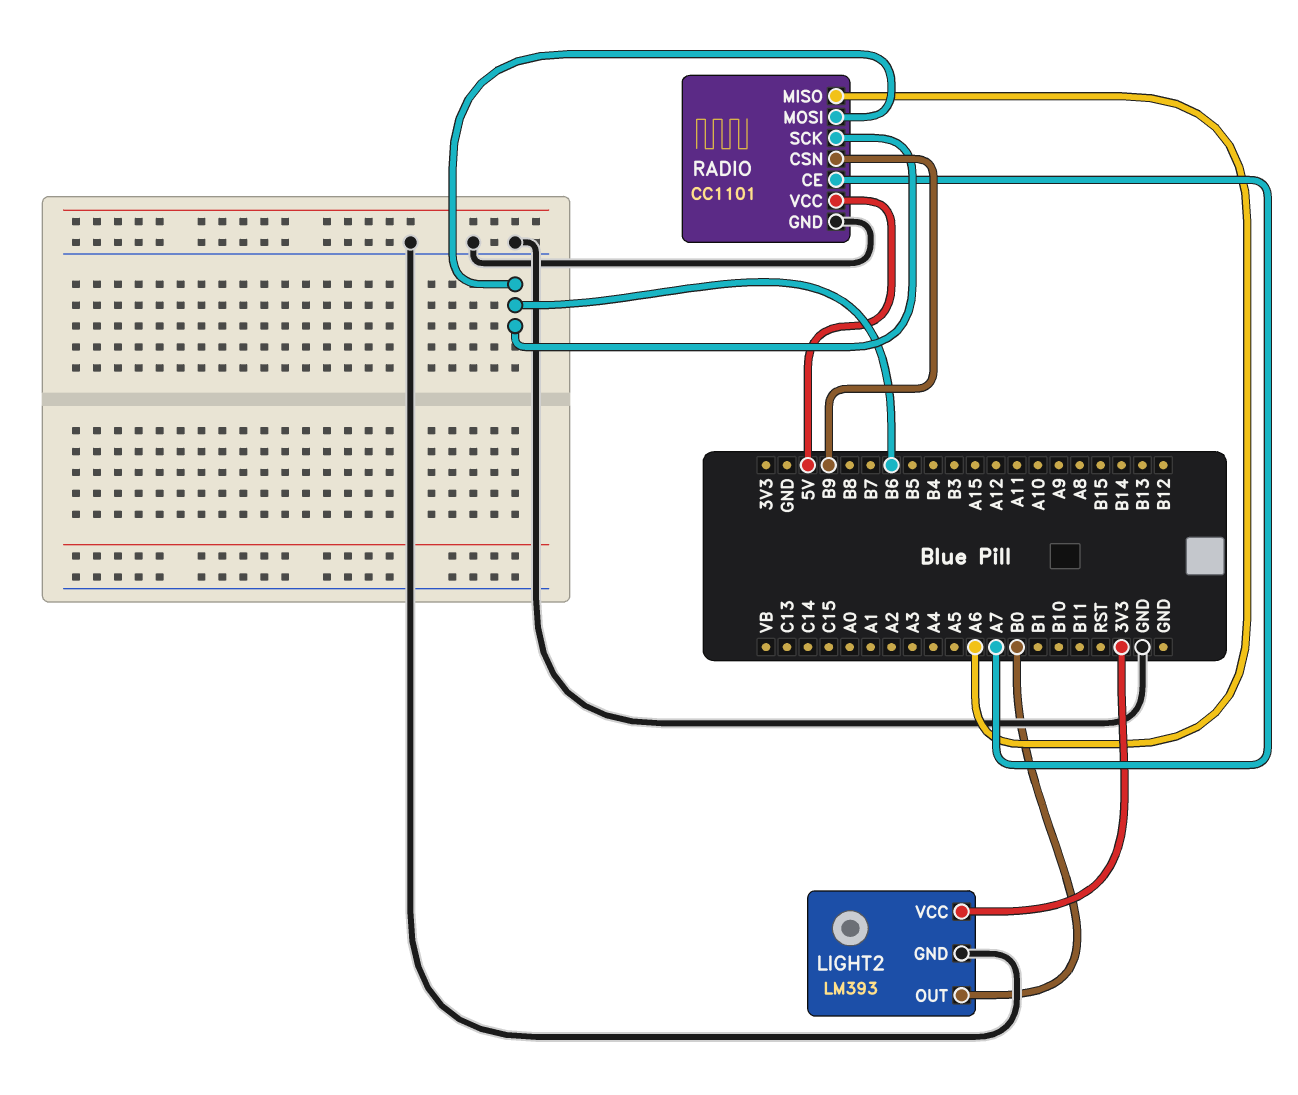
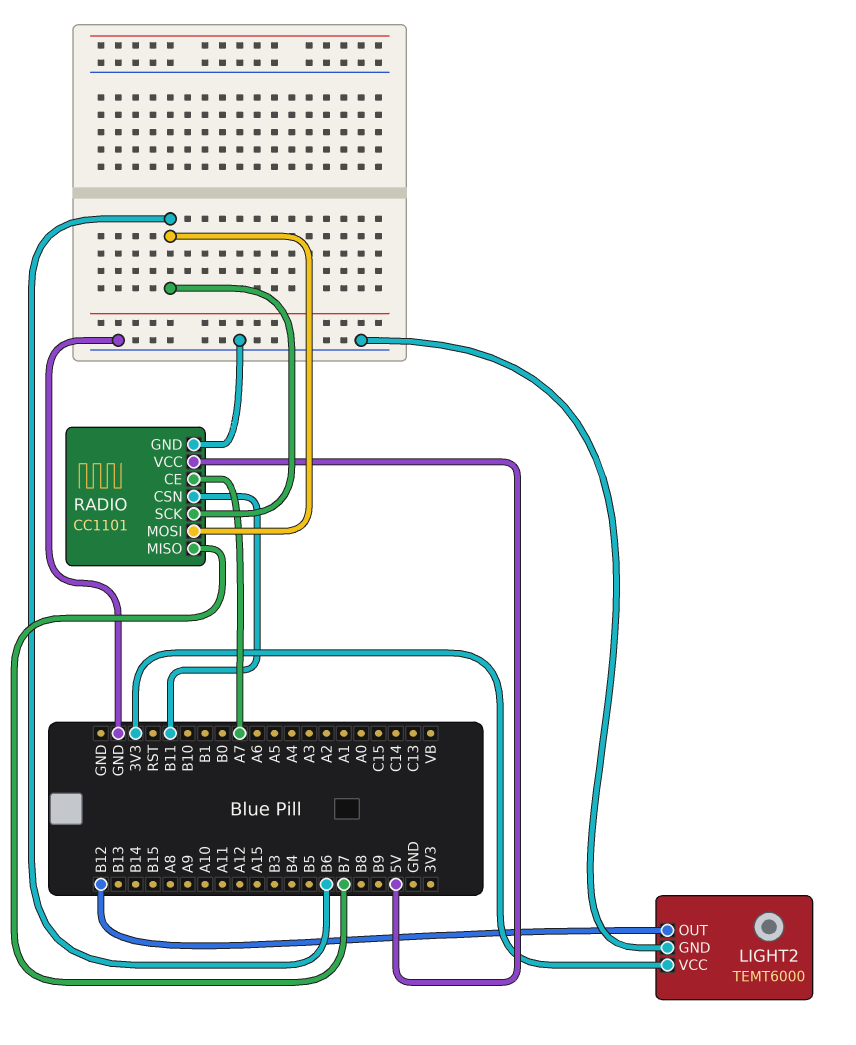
LIGHT2: LM393 -> TEMT6000
LIGHT2 pin OUT: B0 -> B12
RADIO pin CSN: B9 -> B11
RADIO pin MISO: A6 -> B7

